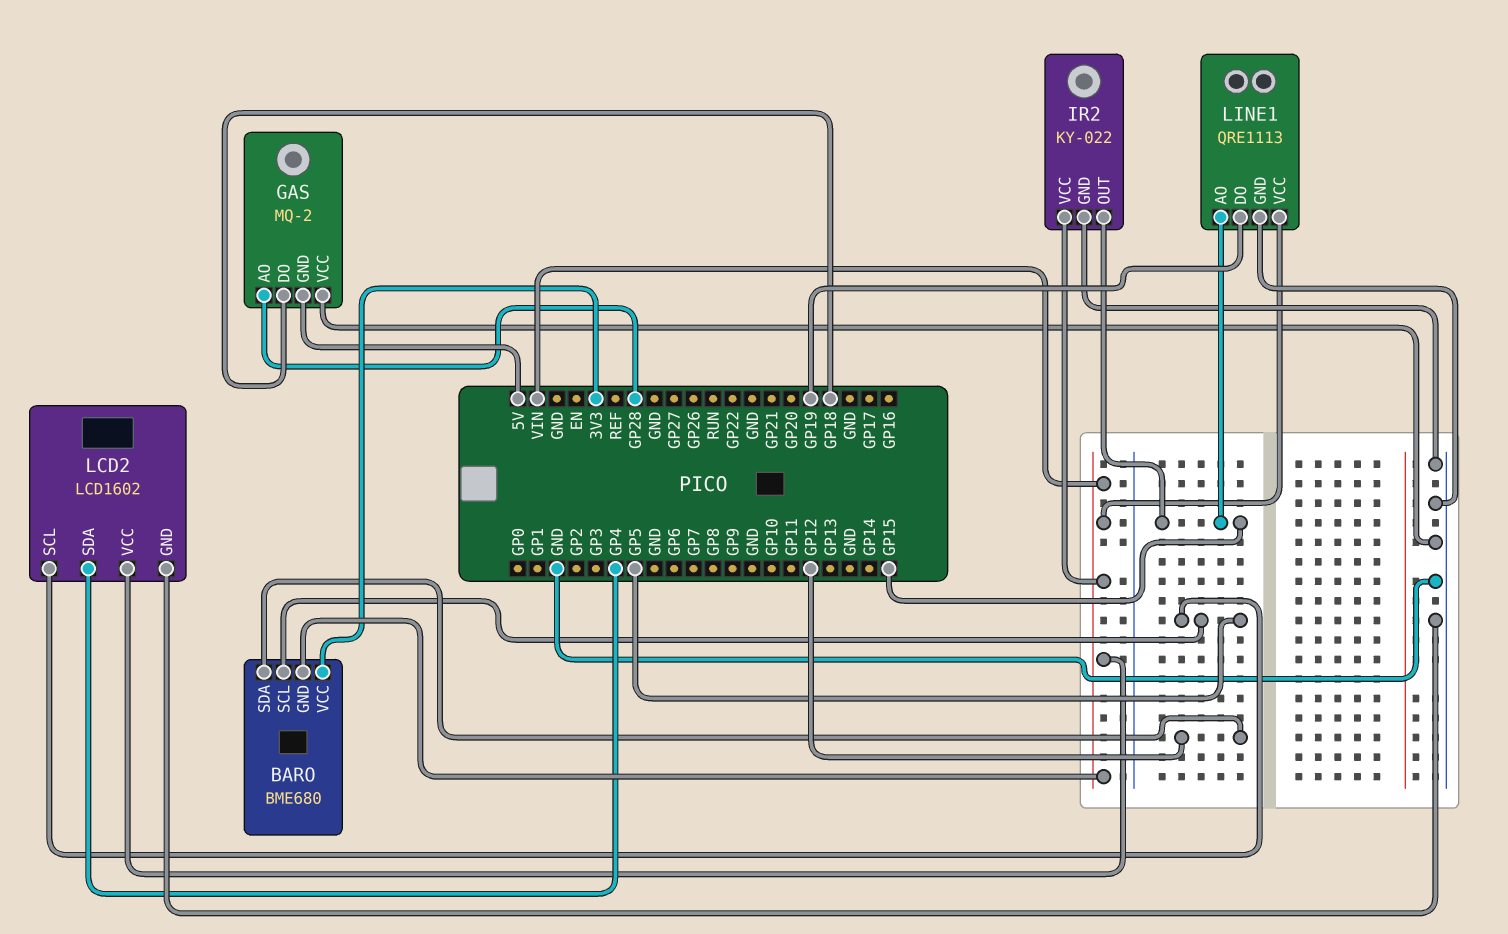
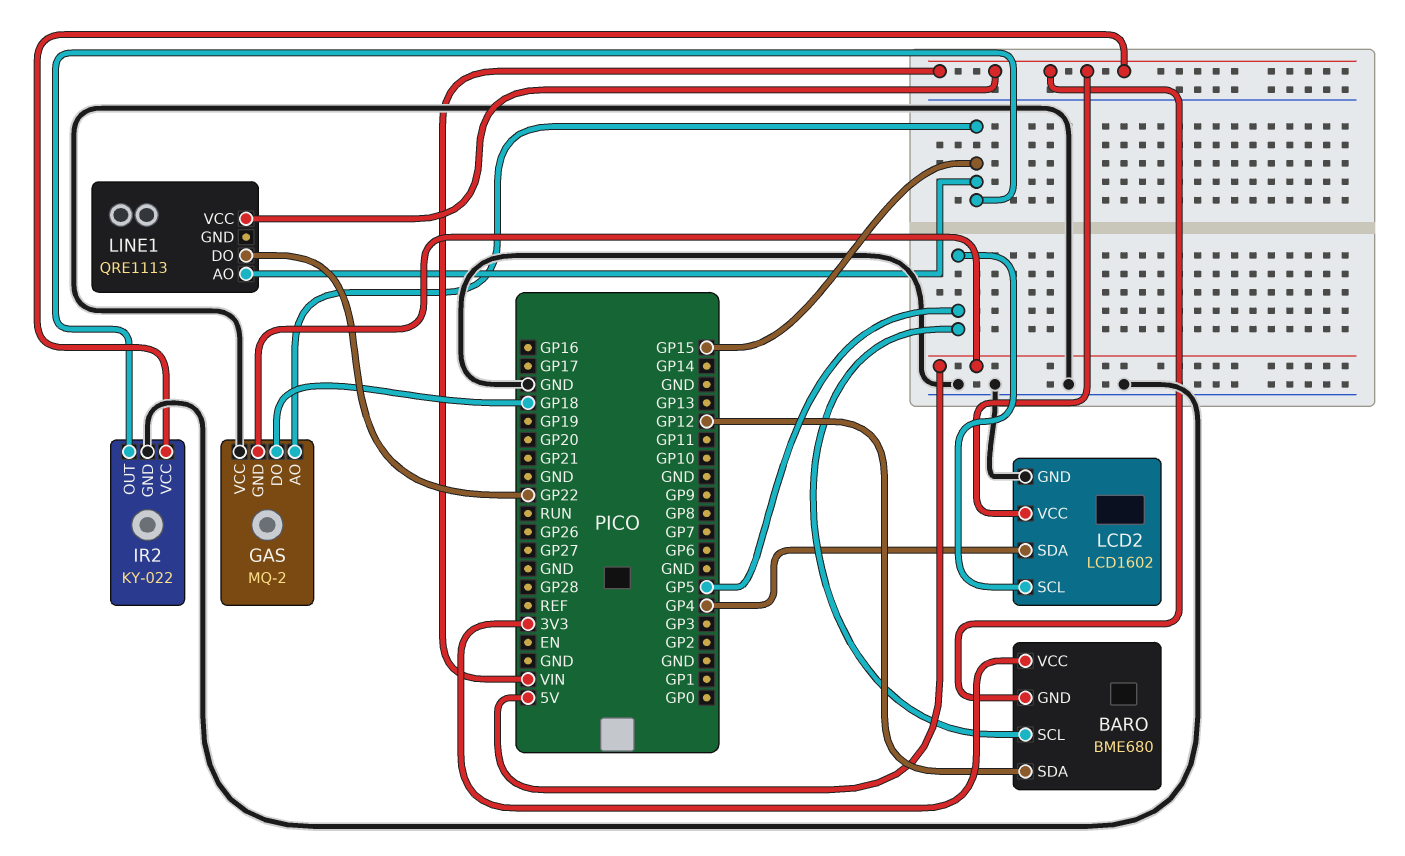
GAS pin AO: GP28 -> GP15
LINE1 pin DO: GP19 -> GP22
LINE1 pin GND: GND -> none

